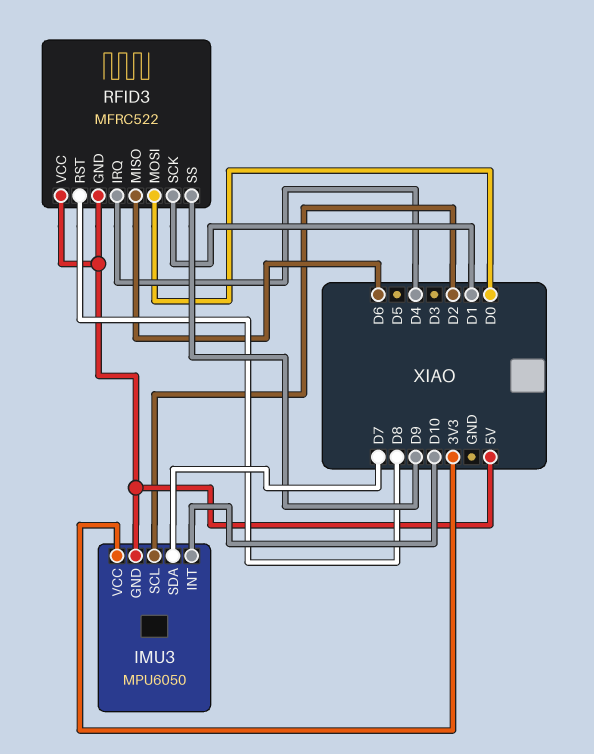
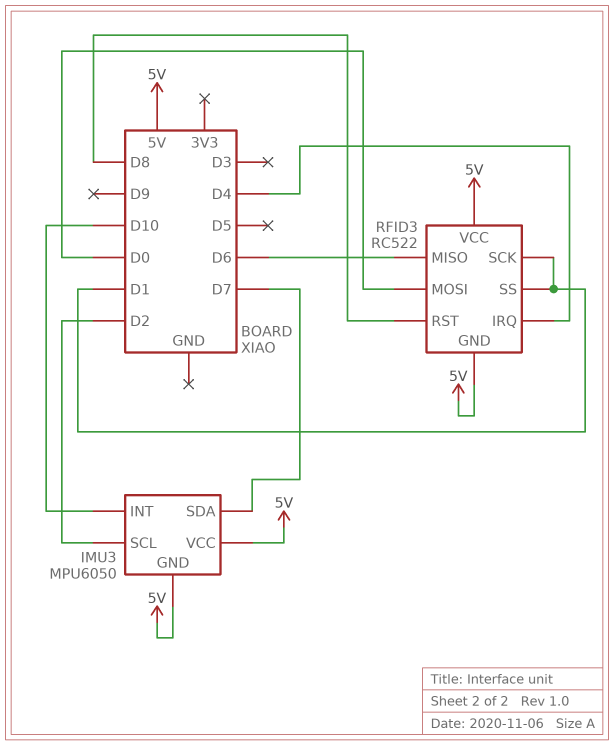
IMU3 pin VCC: 3V3 -> 5V
RFID3: MFRC522 -> RC522
RFID3 pin SS: D9 -> D1

